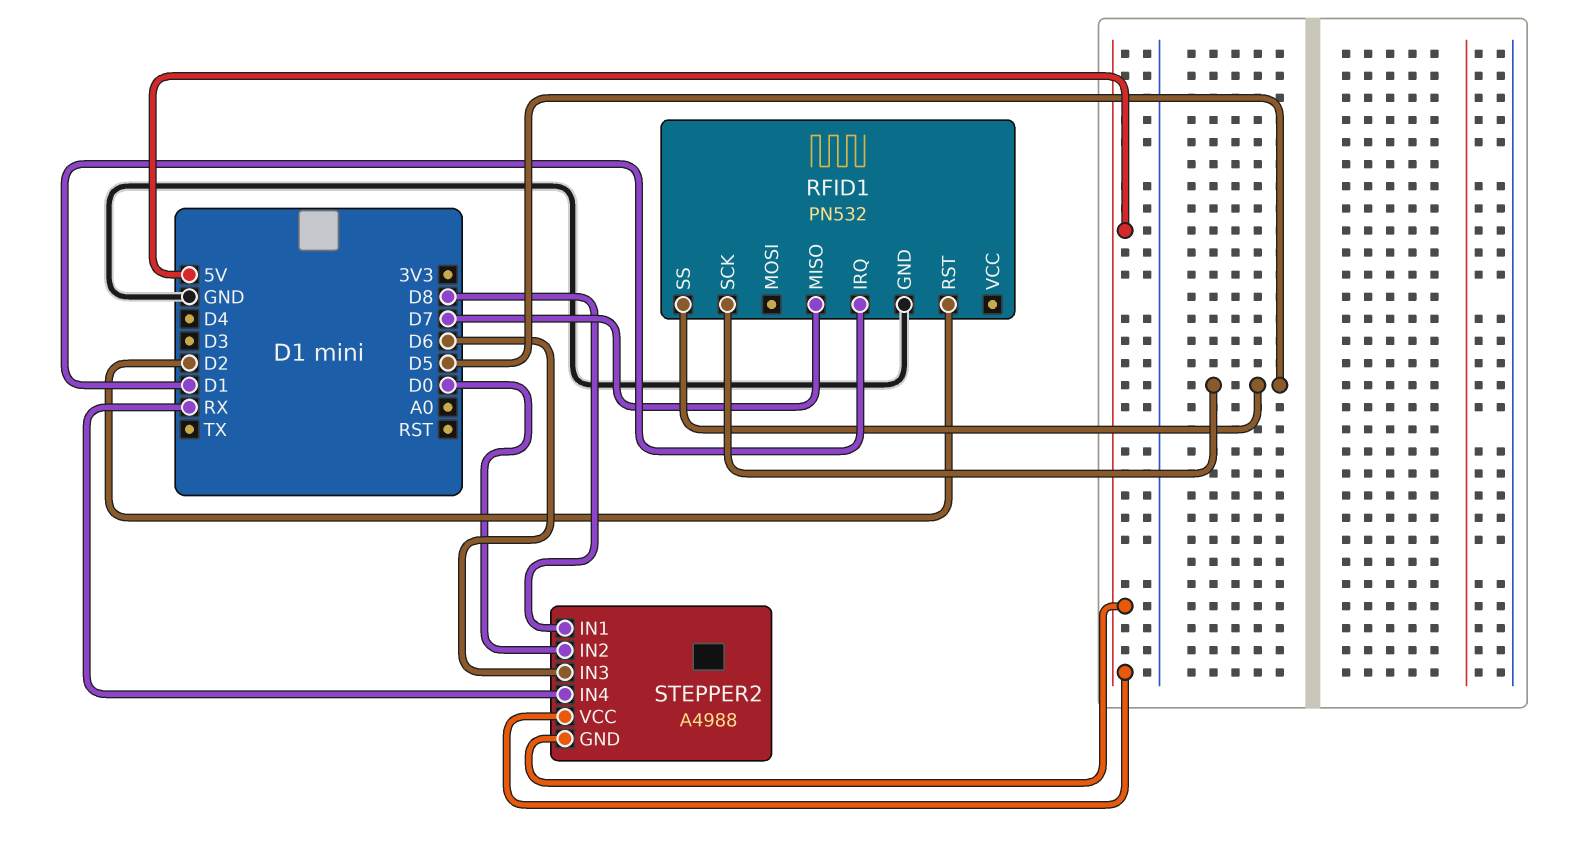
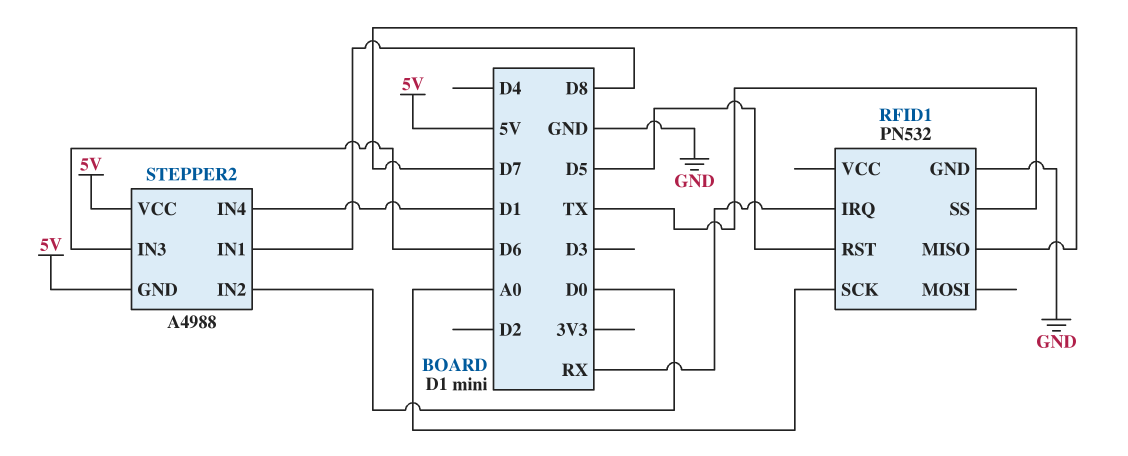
RFID1 pin IRQ: D1 -> RX
RFID1 pin RST: D2 -> D5
RFID1 pin SCK: D5 -> A0
RFID1 pin SS: D5 -> TX
STEPPER2 pin IN4: RX -> D1

